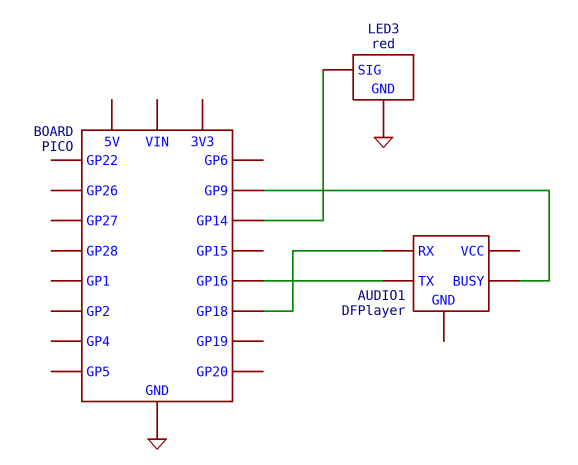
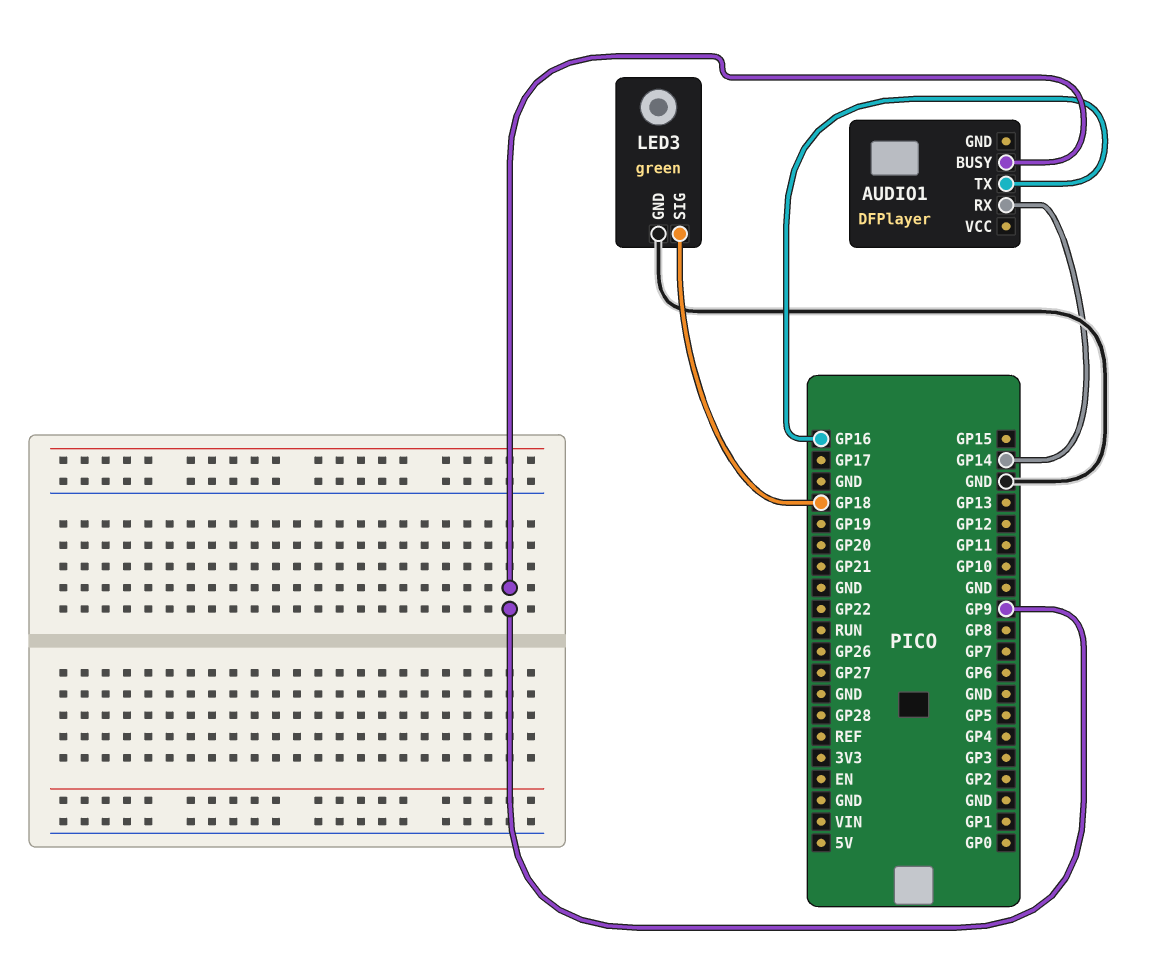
AUDIO1 pin RX: GP18 -> GP14
LED3: red -> green
LED3 pin SIG: GP14 -> GP18

